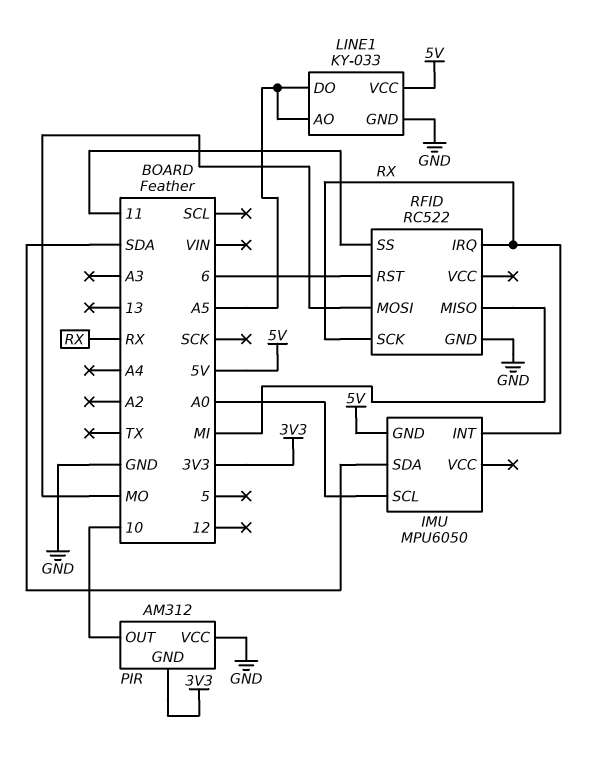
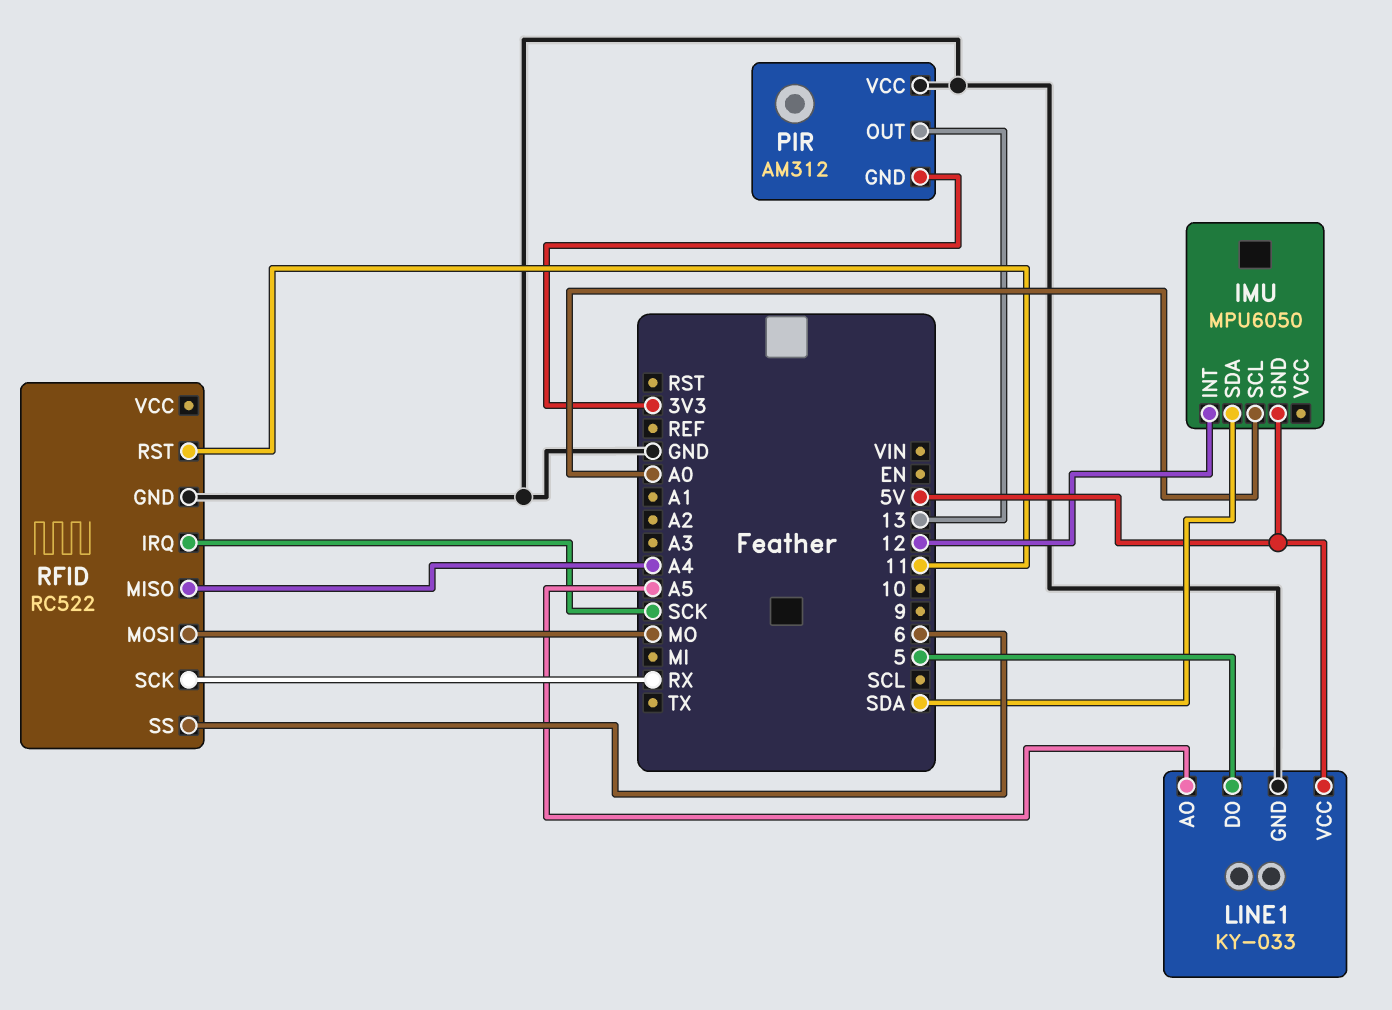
IMU pin INT: RX -> 12
LINE1 pin DO: A5 -> 5
PIR pin OUT: 10 -> 13
RFID pin IRQ: RX -> SCK
RFID pin MISO: MI -> A4
RFID pin RST: 6 -> 11
RFID pin SS: 11 -> 6

